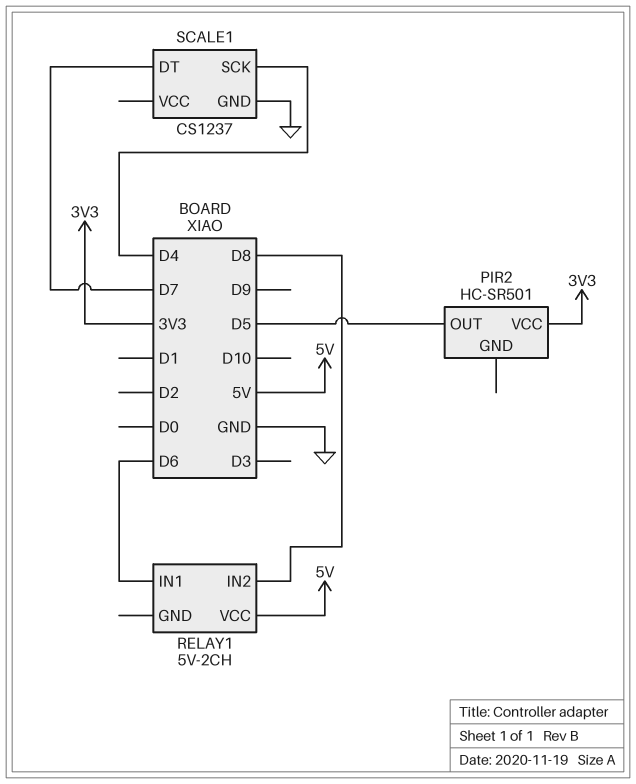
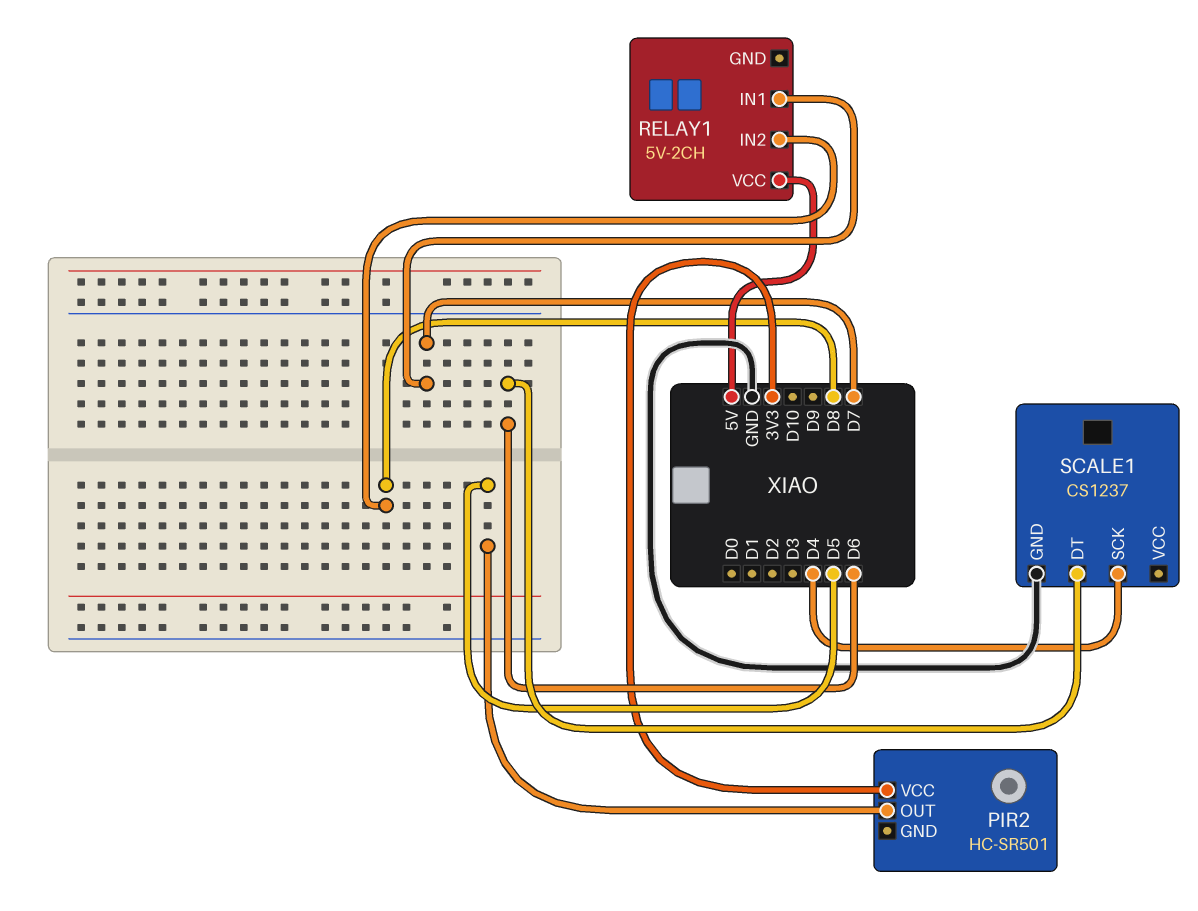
RELAY1 pin IN1: D6 -> D7
SCALE1 pin DT: D7 -> D6

